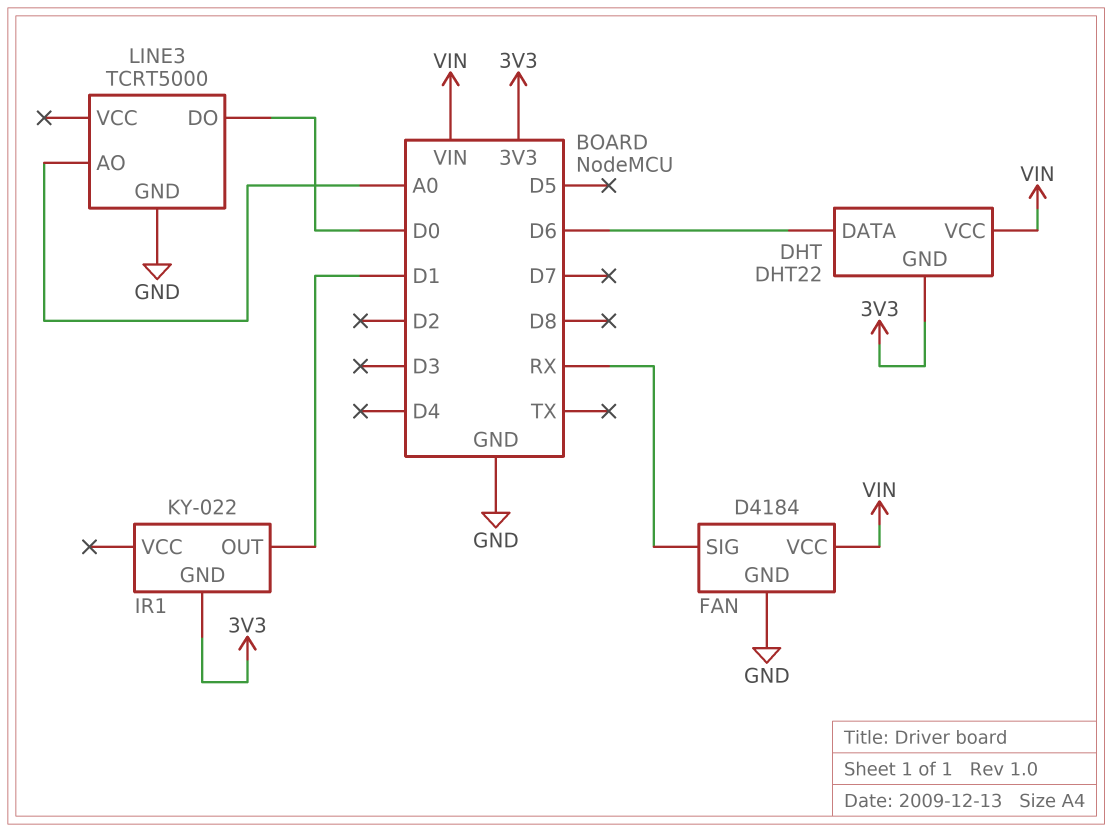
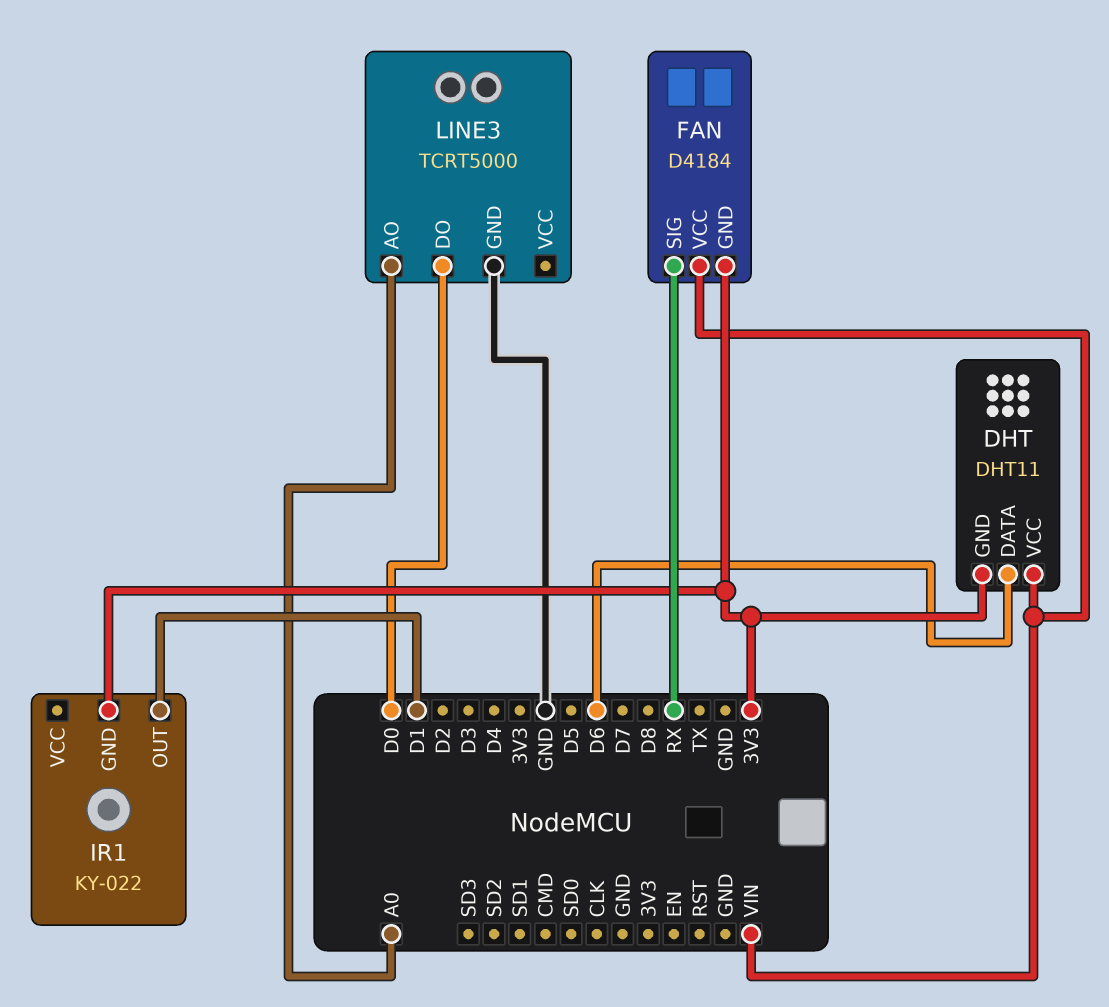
DHT: DHT22 -> DHT11
FAN pin GND: GND -> 3V3

